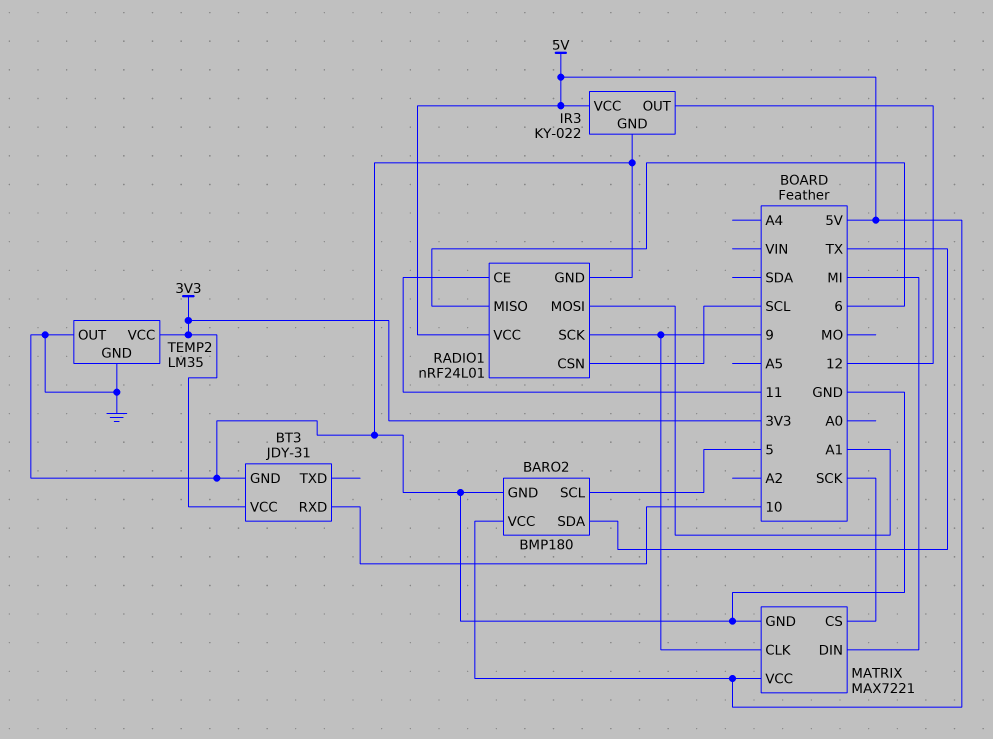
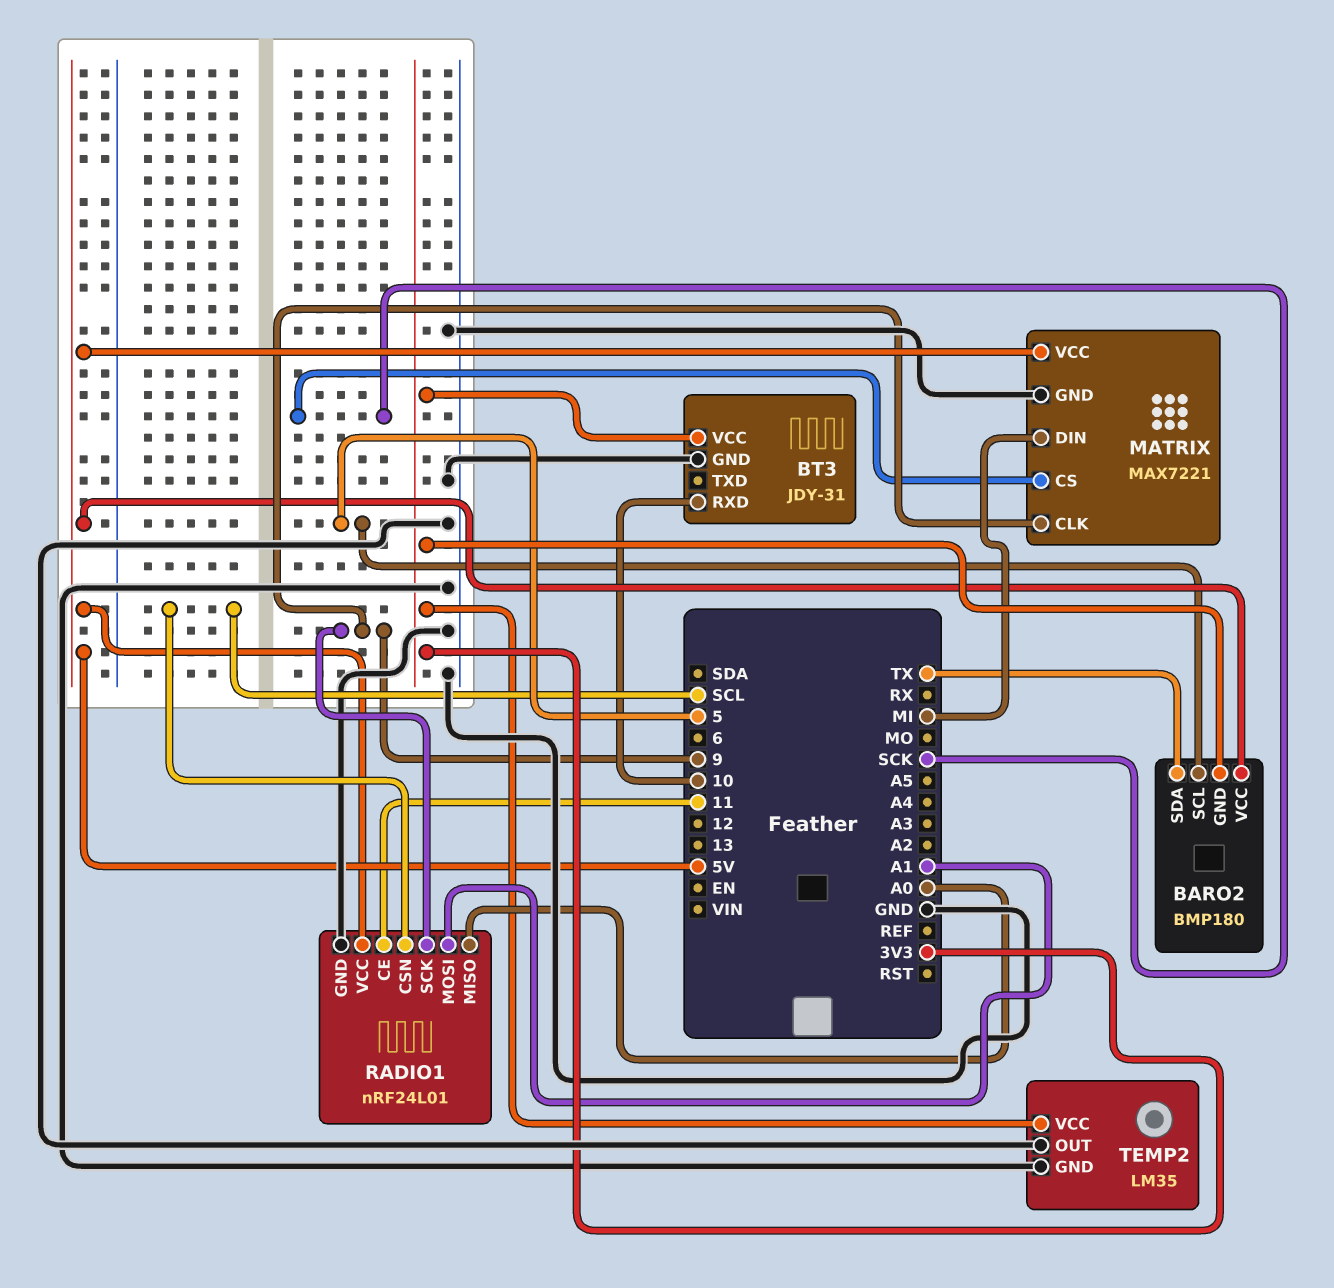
BARO2 pin GND: GND -> 3V3
IR3: KY-022 -> none
IR3 pin GND: GND -> none
IR3 pin OUT: 12 -> none
IR3 pin VCC: 5V -> none
RADIO1 pin MISO: 6 -> A0

